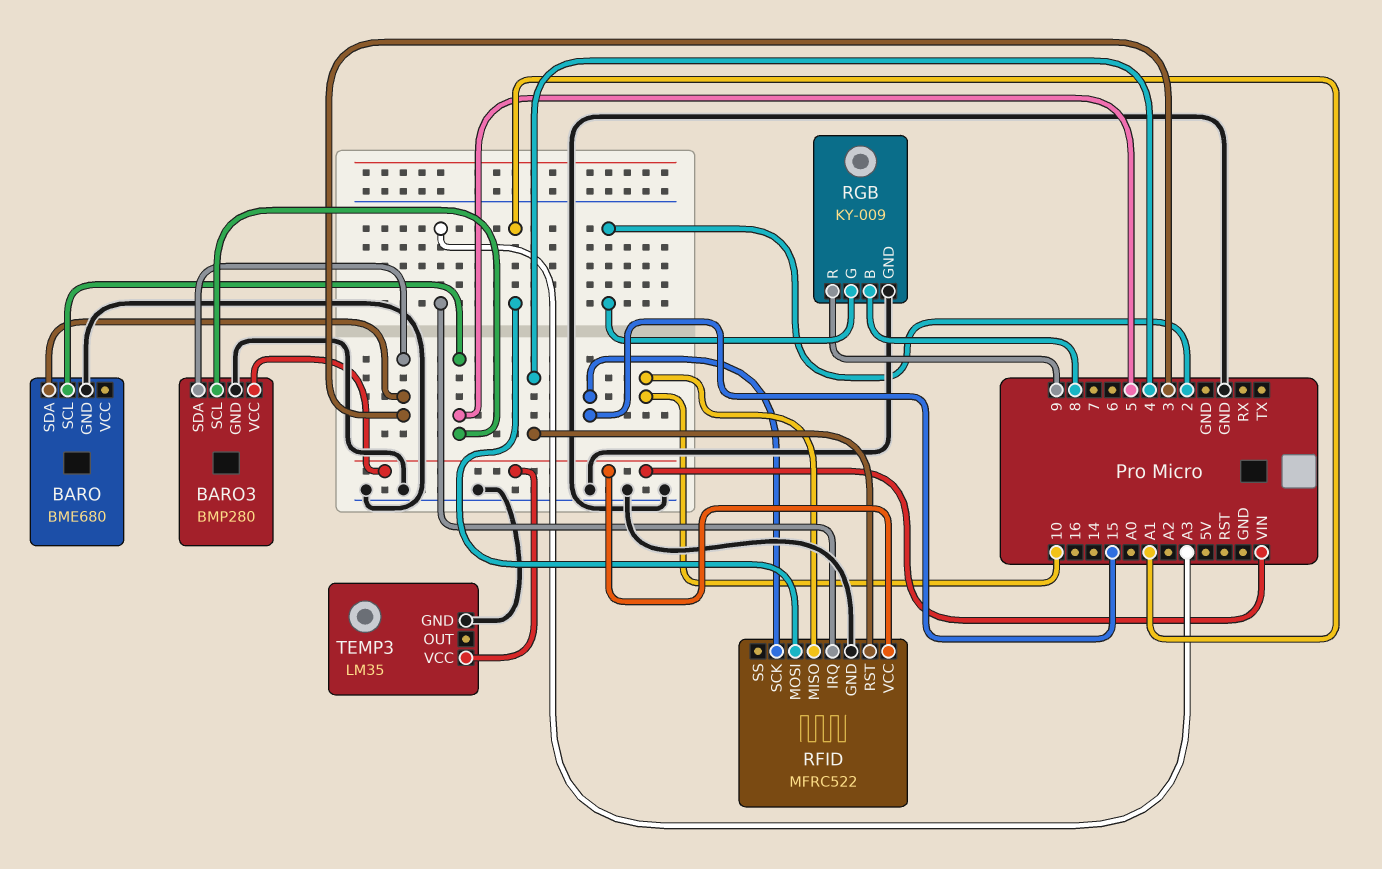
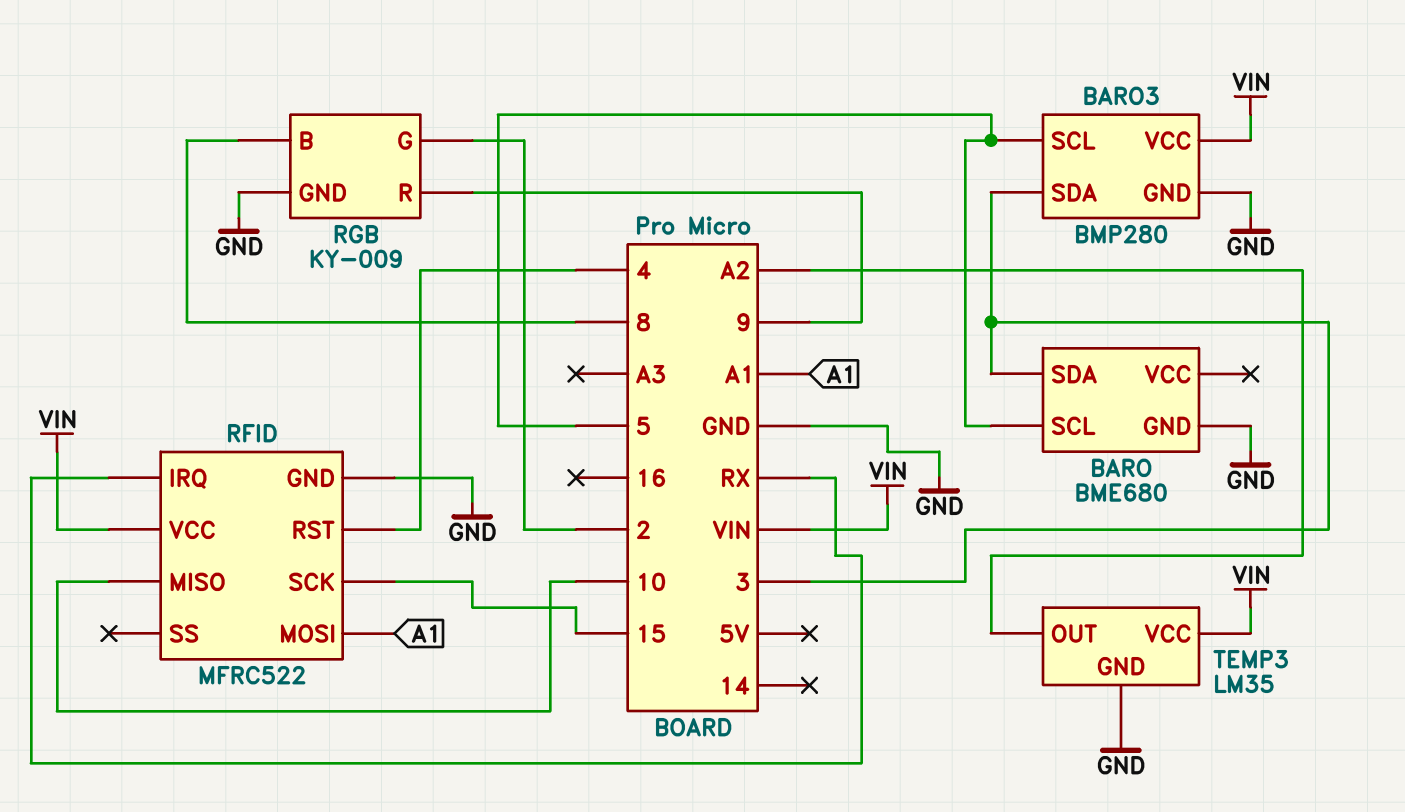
RFID pin IRQ: A3 -> RX
TEMP3 pin OUT: none -> A2

